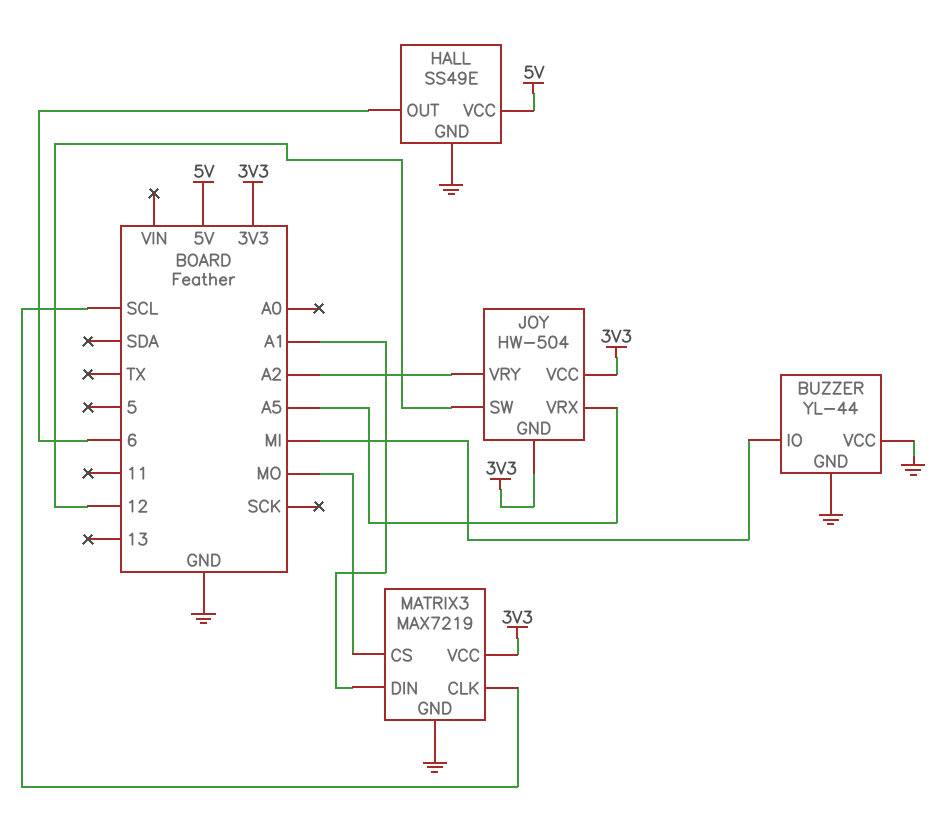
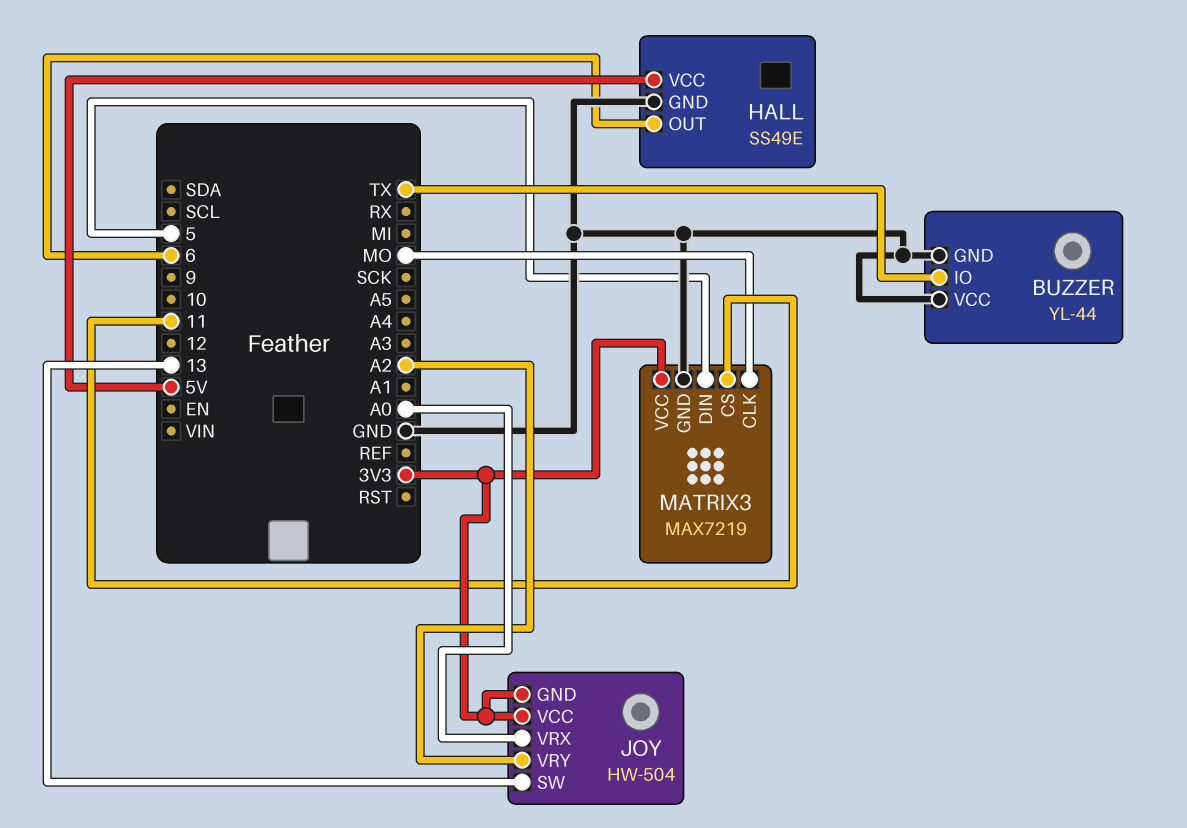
BUZZER pin IO: MI -> TX
JOY pin SW: 12 -> 13
JOY pin VRX: A5 -> A0
MATRIX3 pin CLK: SCL -> MO
MATRIX3 pin CS: MO -> 11
MATRIX3 pin DIN: A1 -> 5

